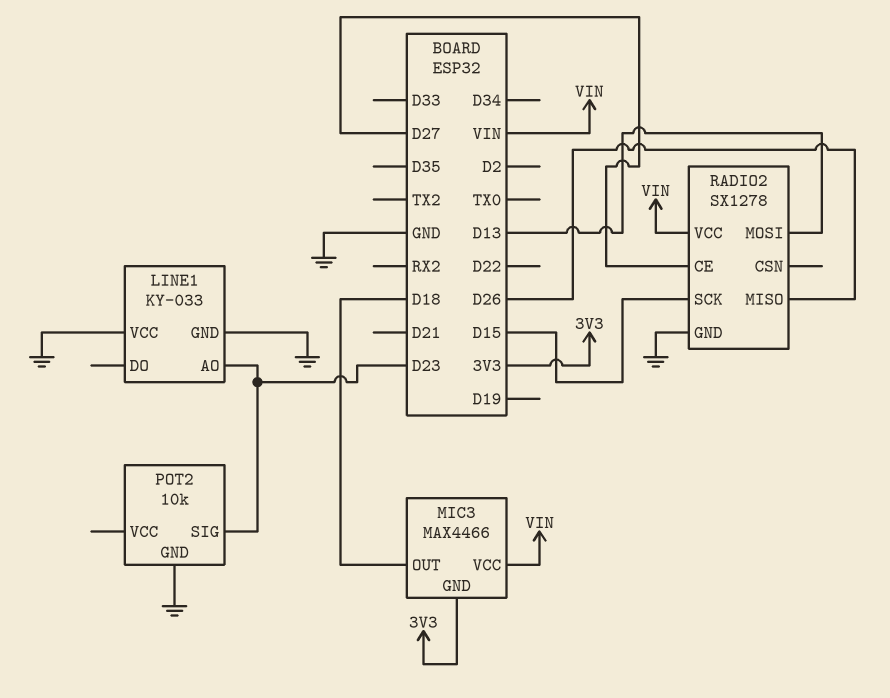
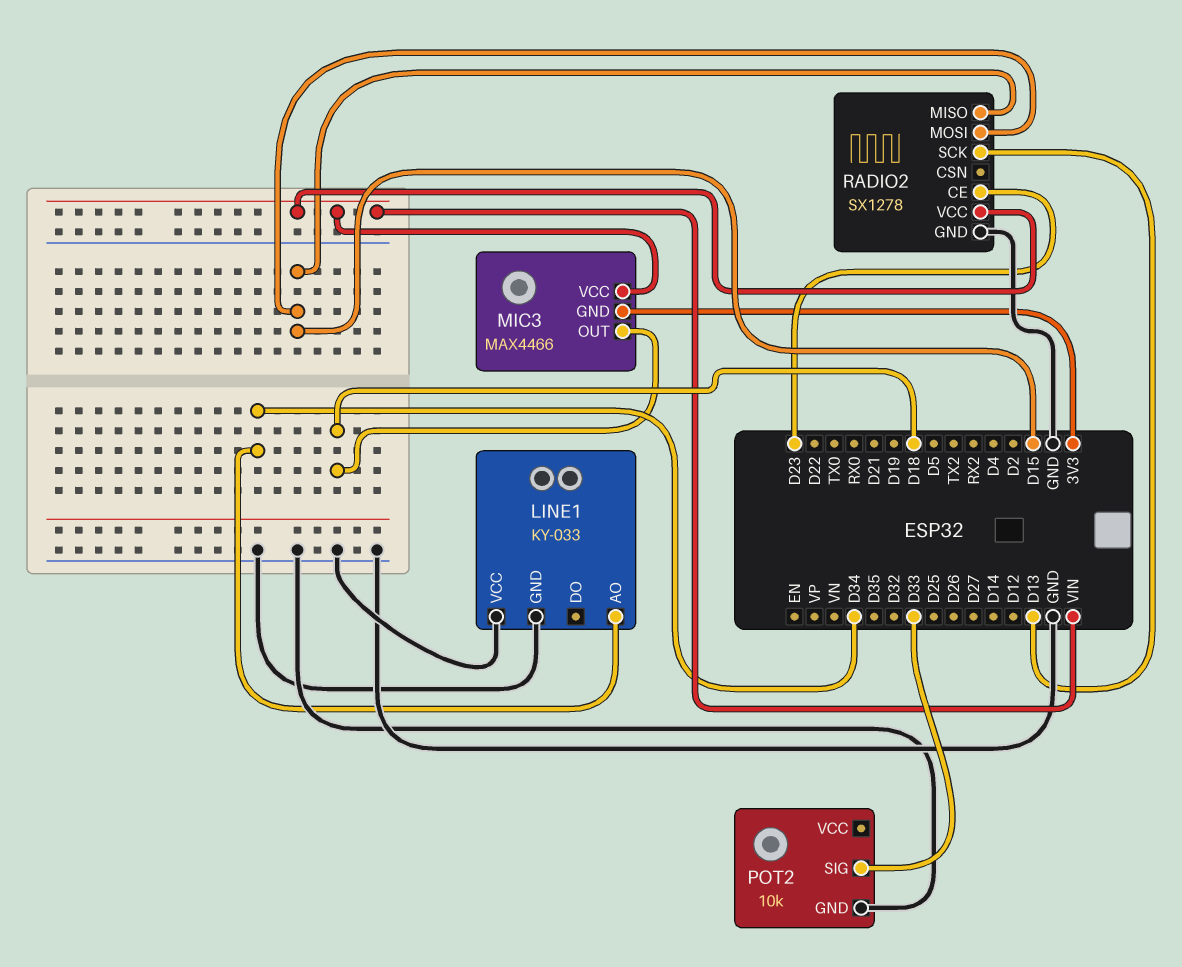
LINE1 pin AO: D23 -> D34
POT2 pin SIG: D23 -> D33
RADIO2 pin CE: D27 -> D23
RADIO2 pin MISO: D26 -> D15
RADIO2 pin MOSI: D13 -> D15
RADIO2 pin SCK: D15 -> D13

